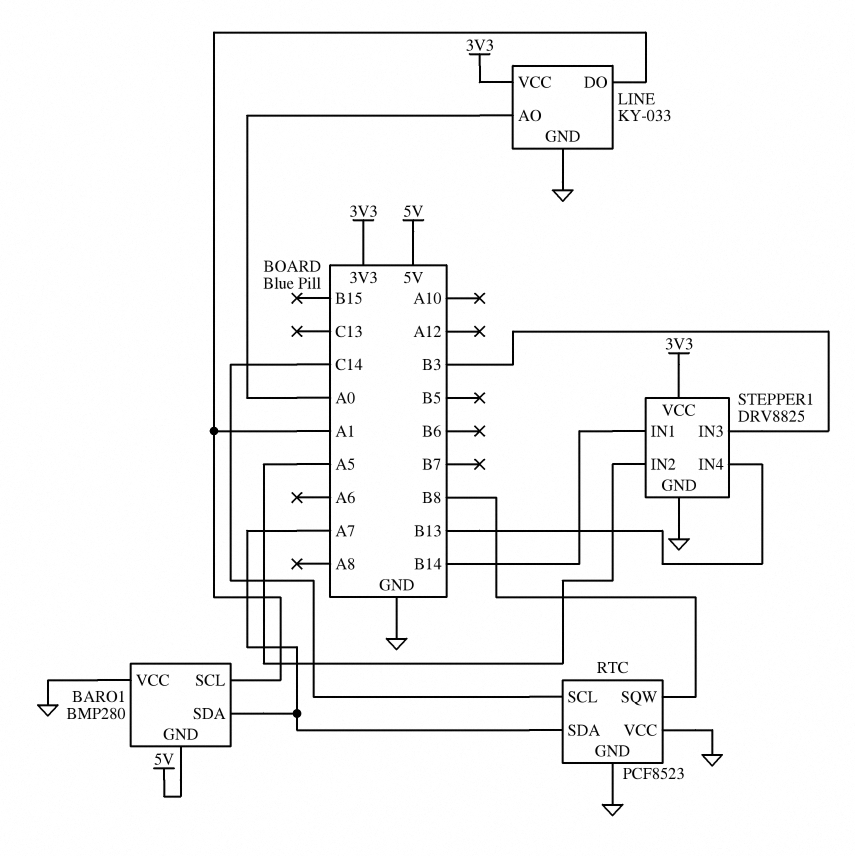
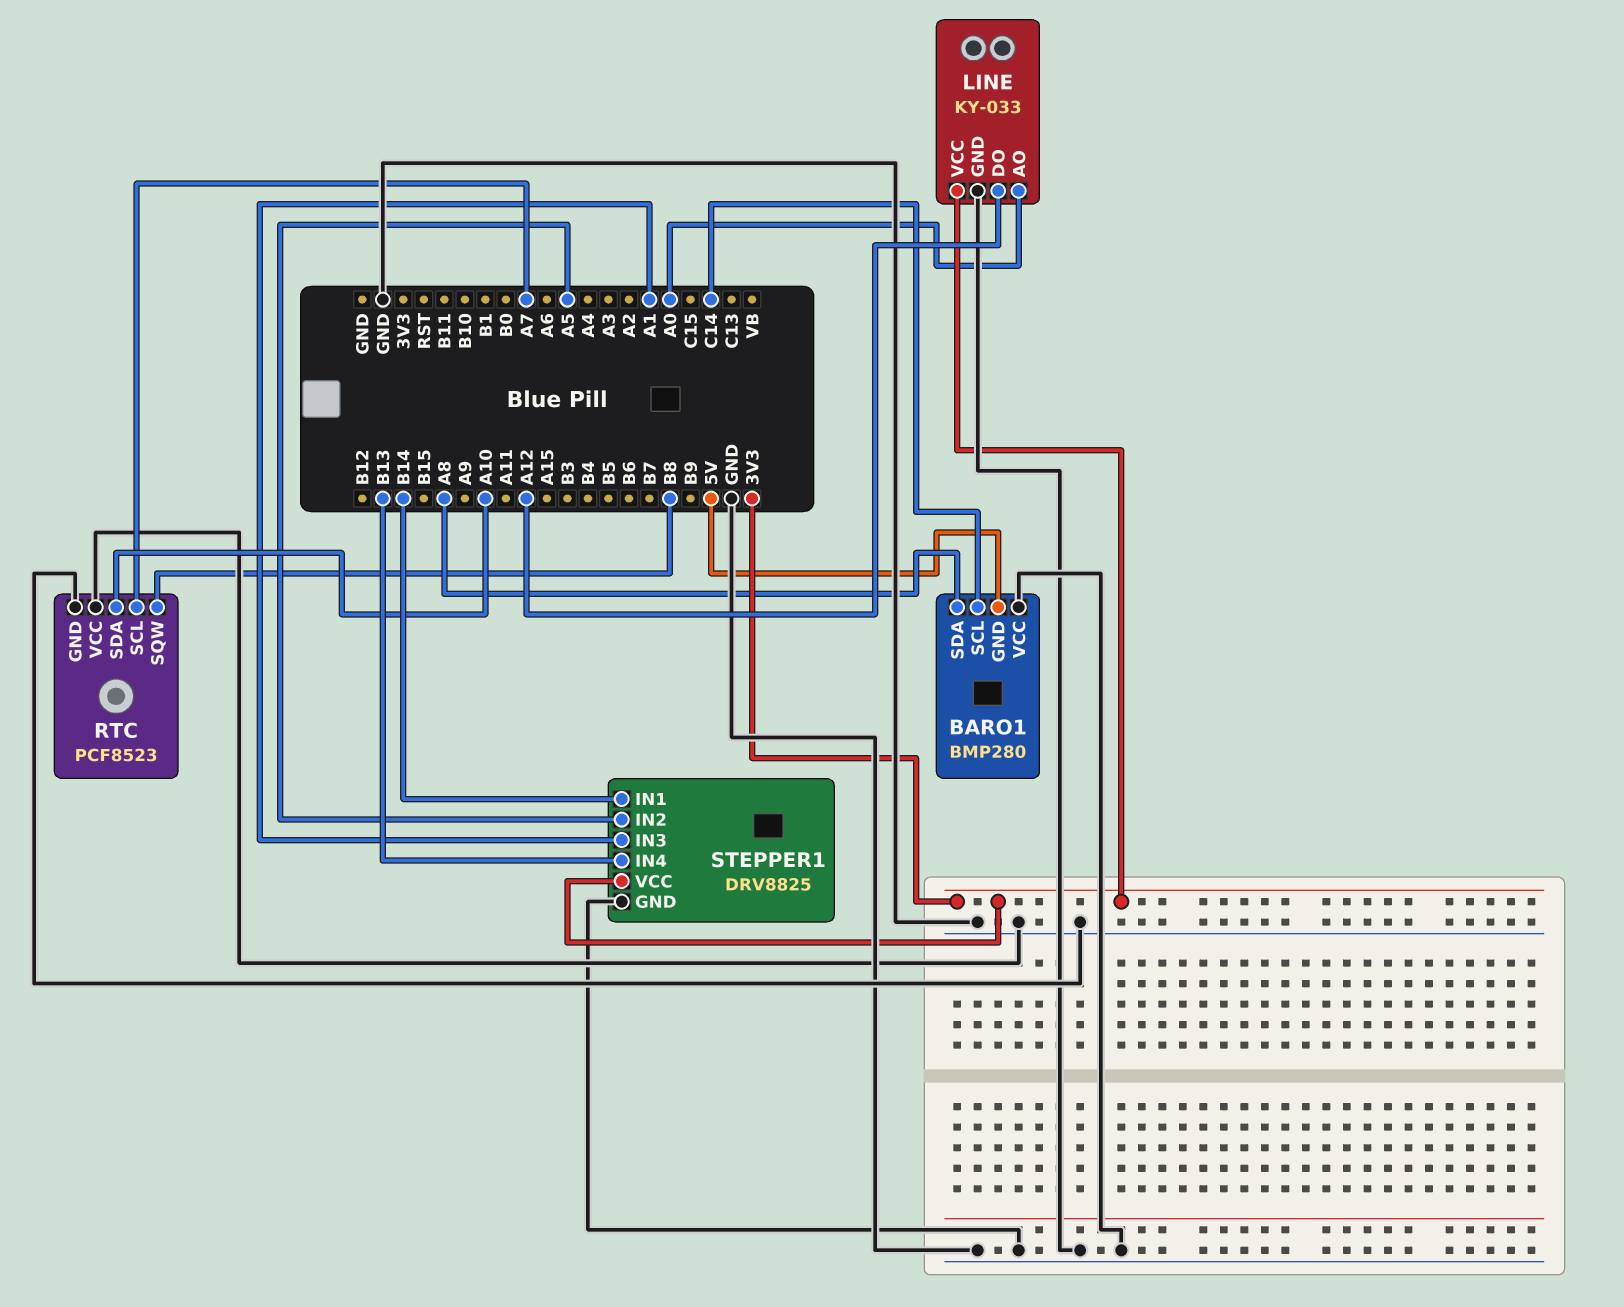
BARO1 pin SCL: A1 -> C14
BARO1 pin SDA: A7 -> A8
LINE pin DO: A1 -> A12
RTC pin SCL: C14 -> A7
RTC pin SDA: A7 -> A10
STEPPER1 pin IN3: B3 -> A1

